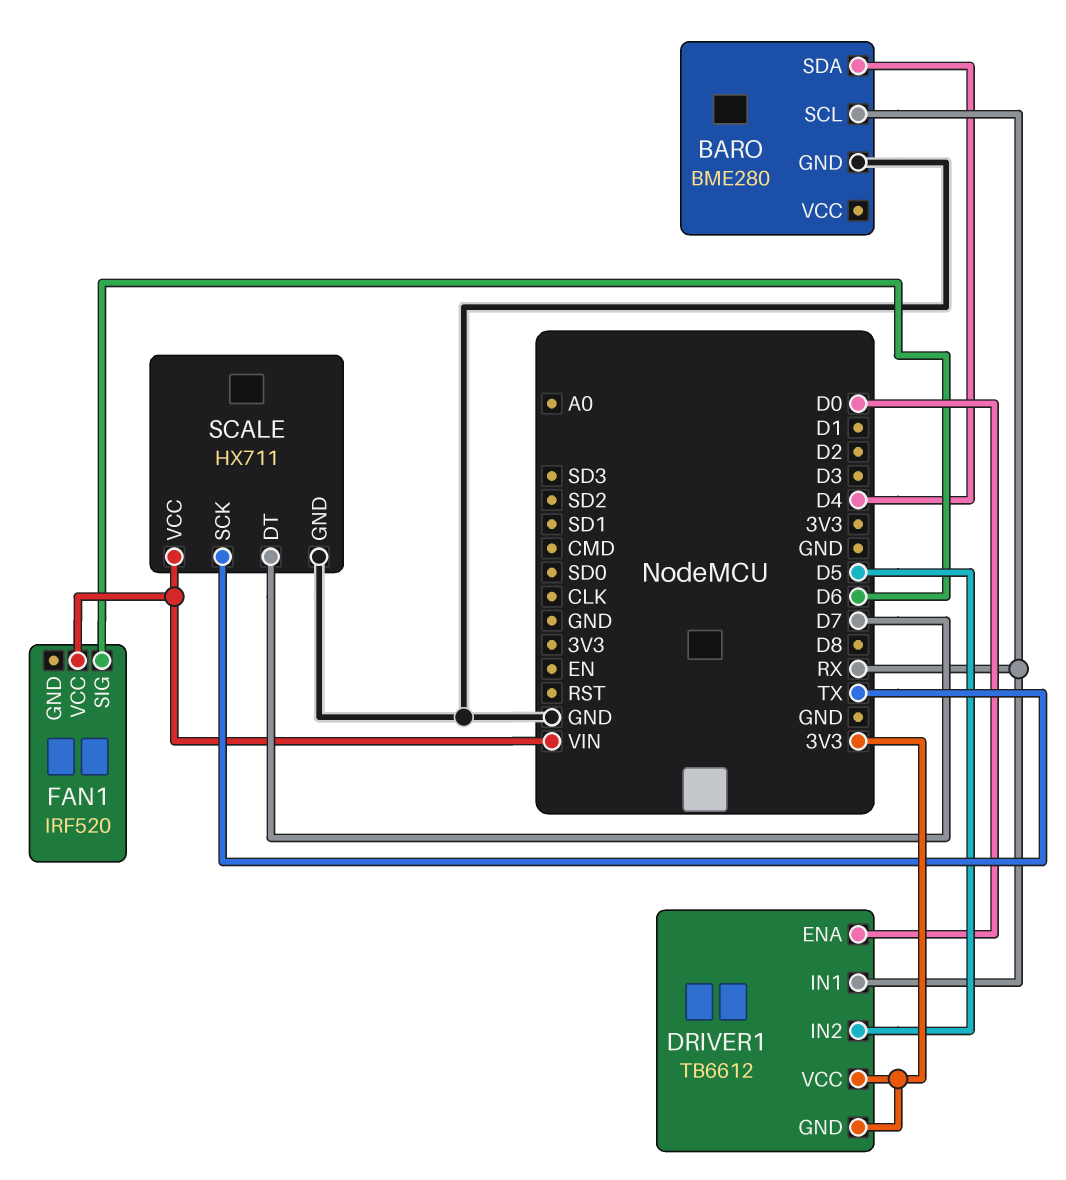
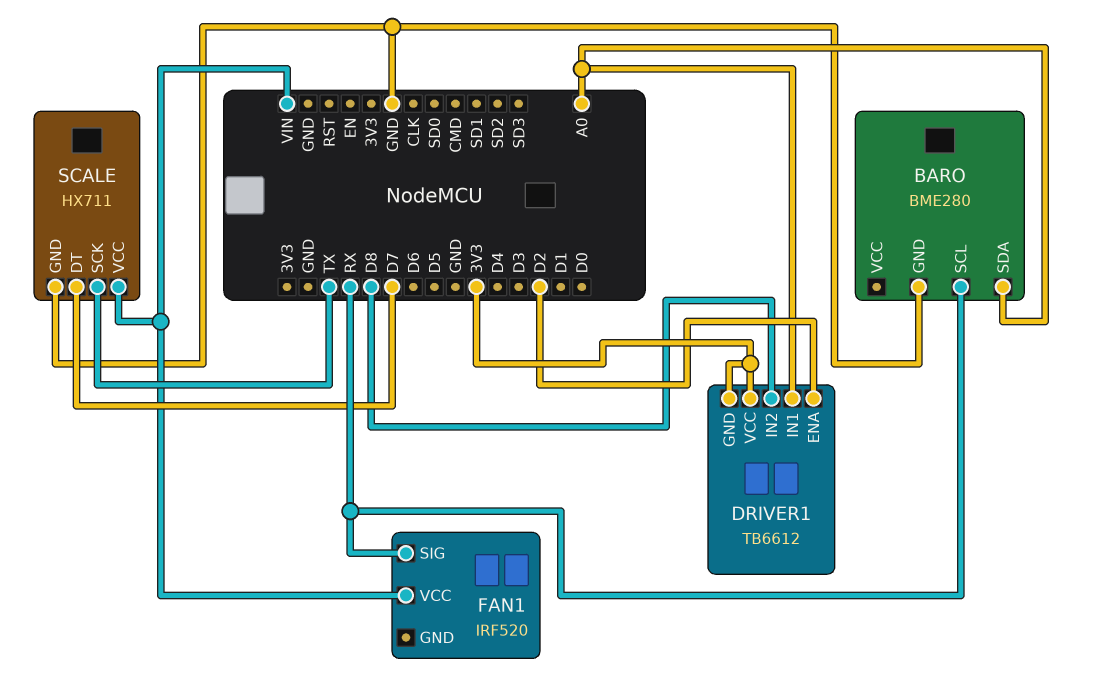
BARO pin SDA: D4 -> A0
DRIVER1 pin ENA: D0 -> D2
DRIVER1 pin IN1: RX -> A0
DRIVER1 pin IN2: D5 -> D8
FAN1 pin SIG: D6 -> RX

